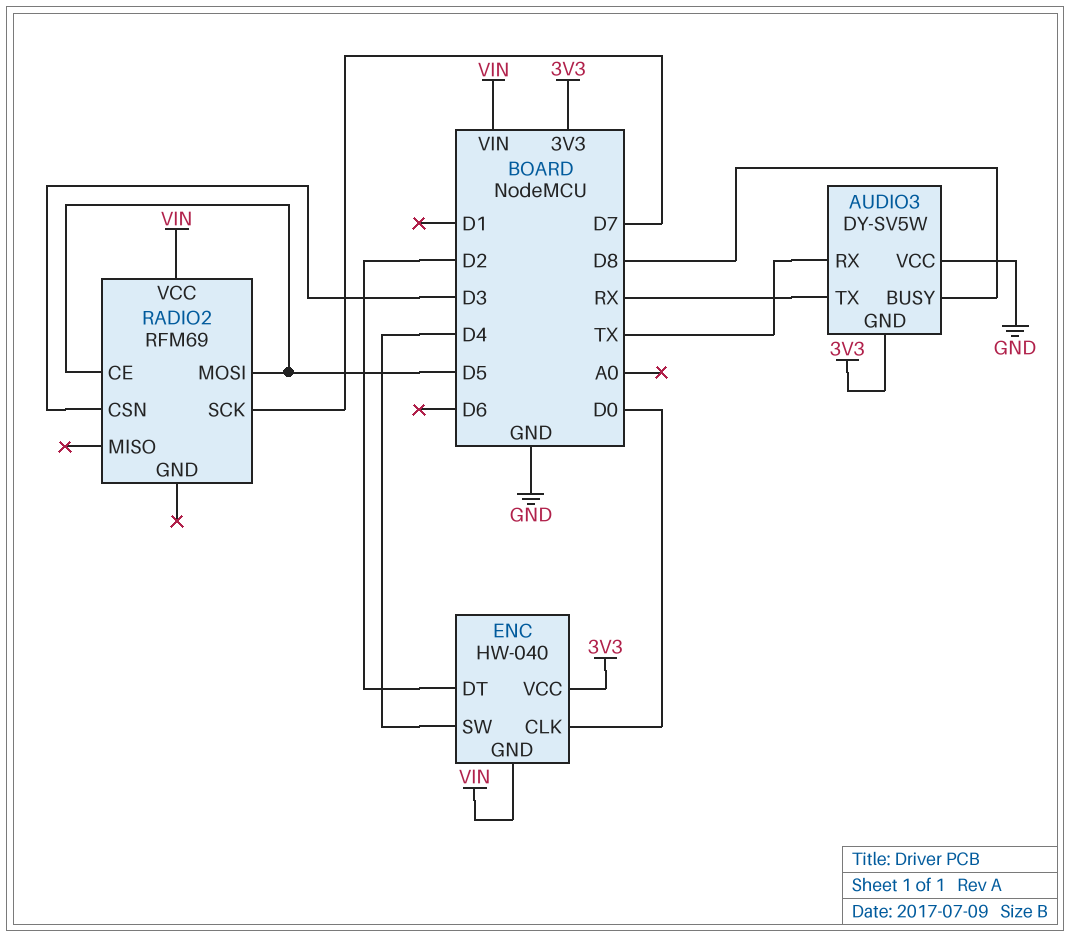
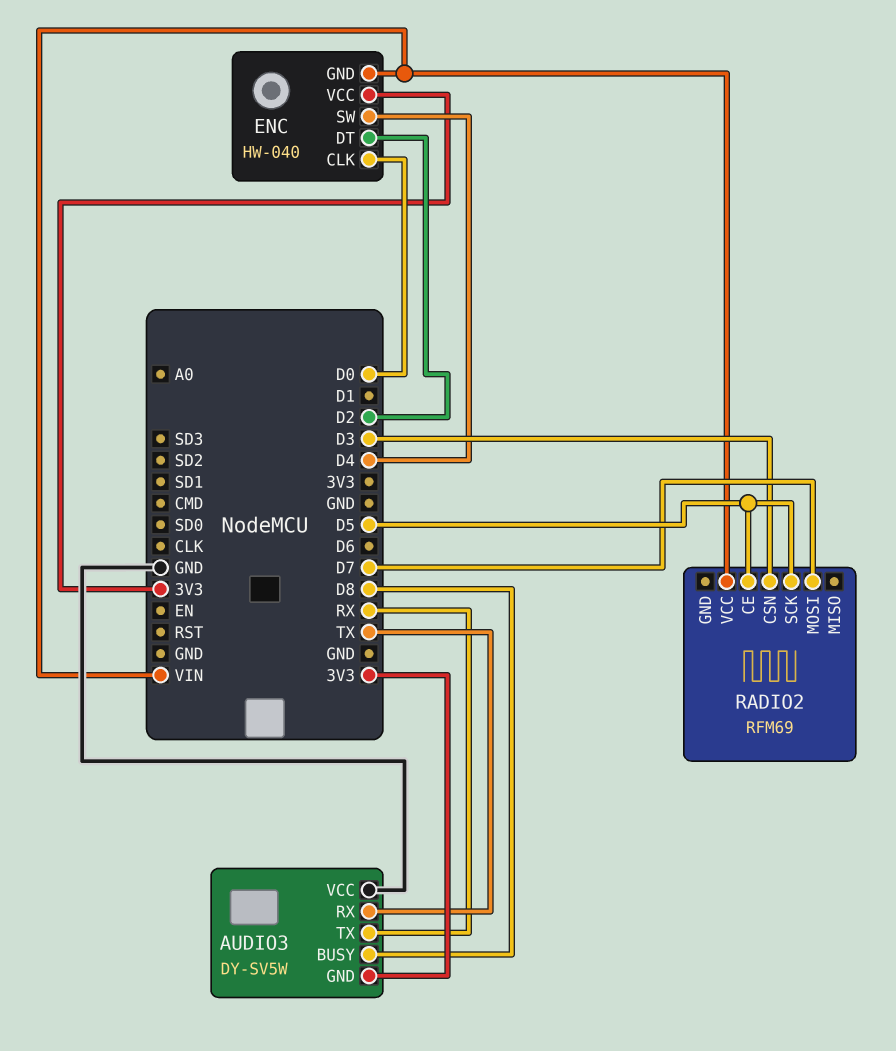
RADIO2 pin MOSI: D5 -> D7
RADIO2 pin SCK: D7 -> D5

